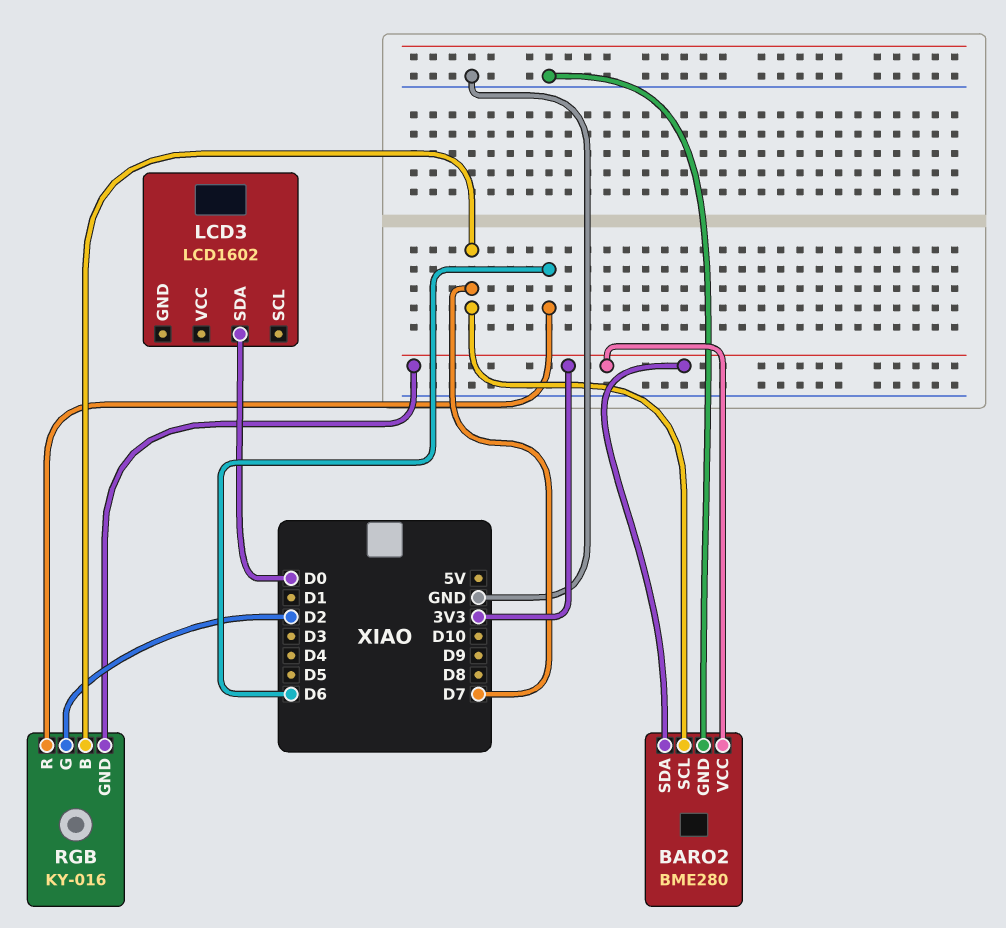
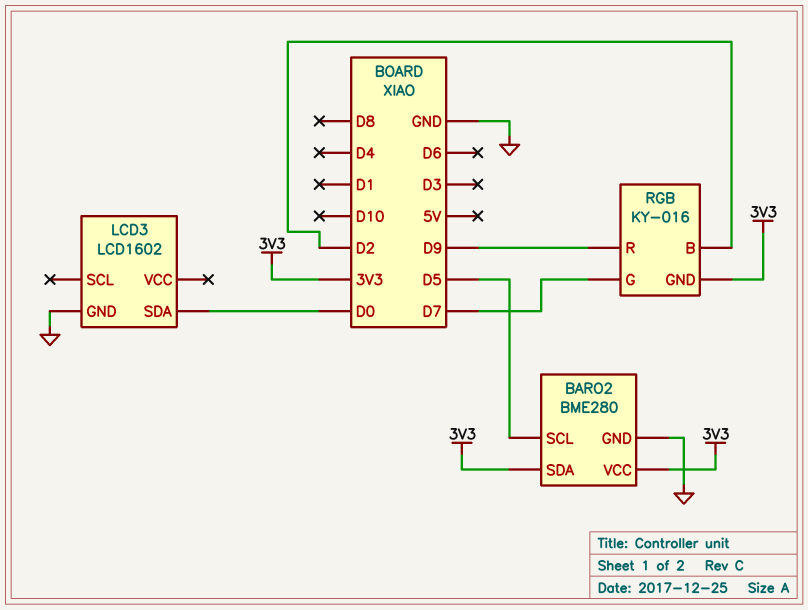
BARO2 pin SCL: D7 -> D5
LCD3 pin GND: none -> GND
RGB pin B: D7 -> D2
RGB pin G: D2 -> D7
RGB pin R: D6 -> D9

